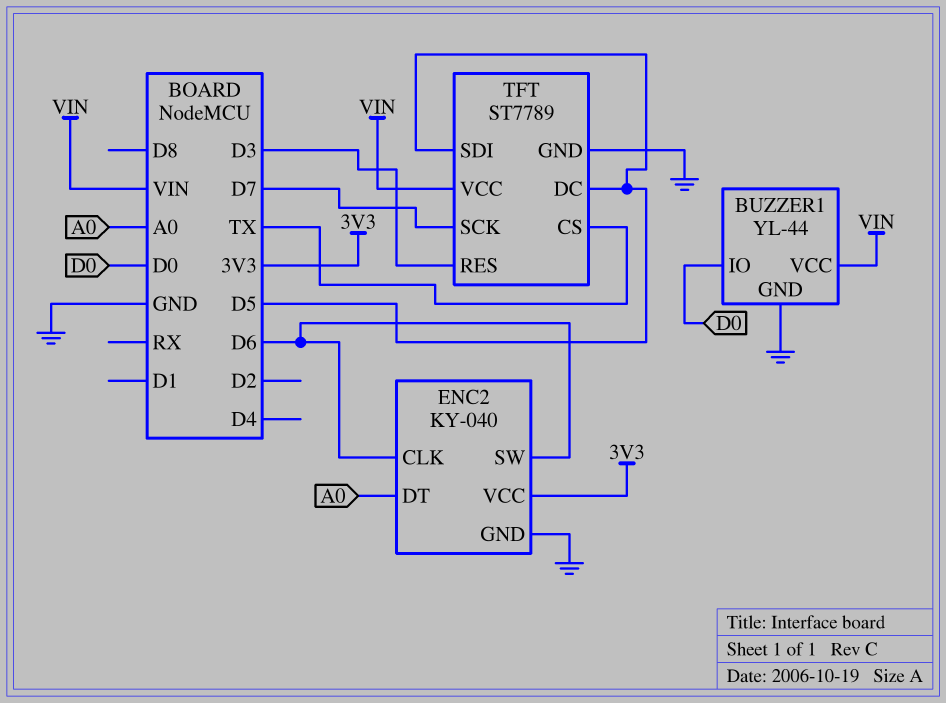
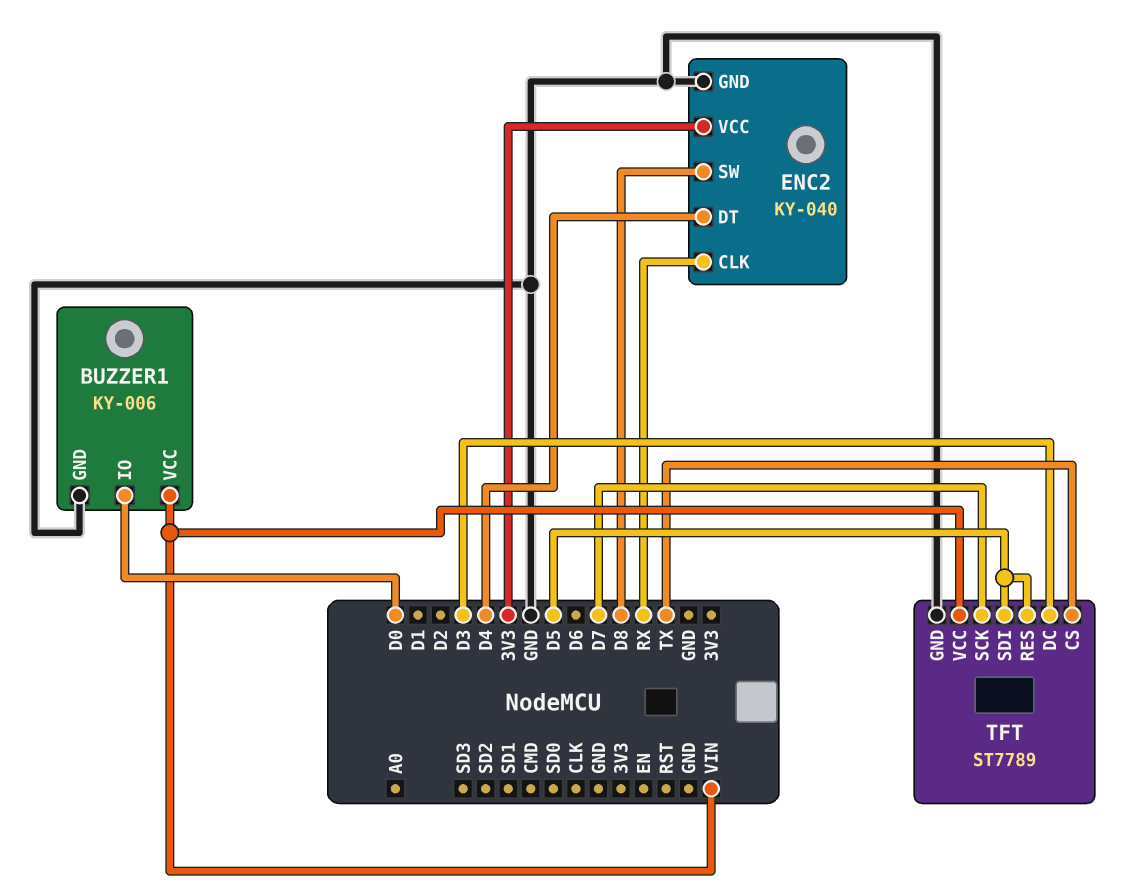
BUZZER1: YL-44 -> KY-006
ENC2 pin CLK: D6 -> RX
ENC2 pin DT: A0 -> D4
ENC2 pin SW: D6 -> D8
TFT pin DC: D5 -> D3
TFT pin RES: D3 -> D5

